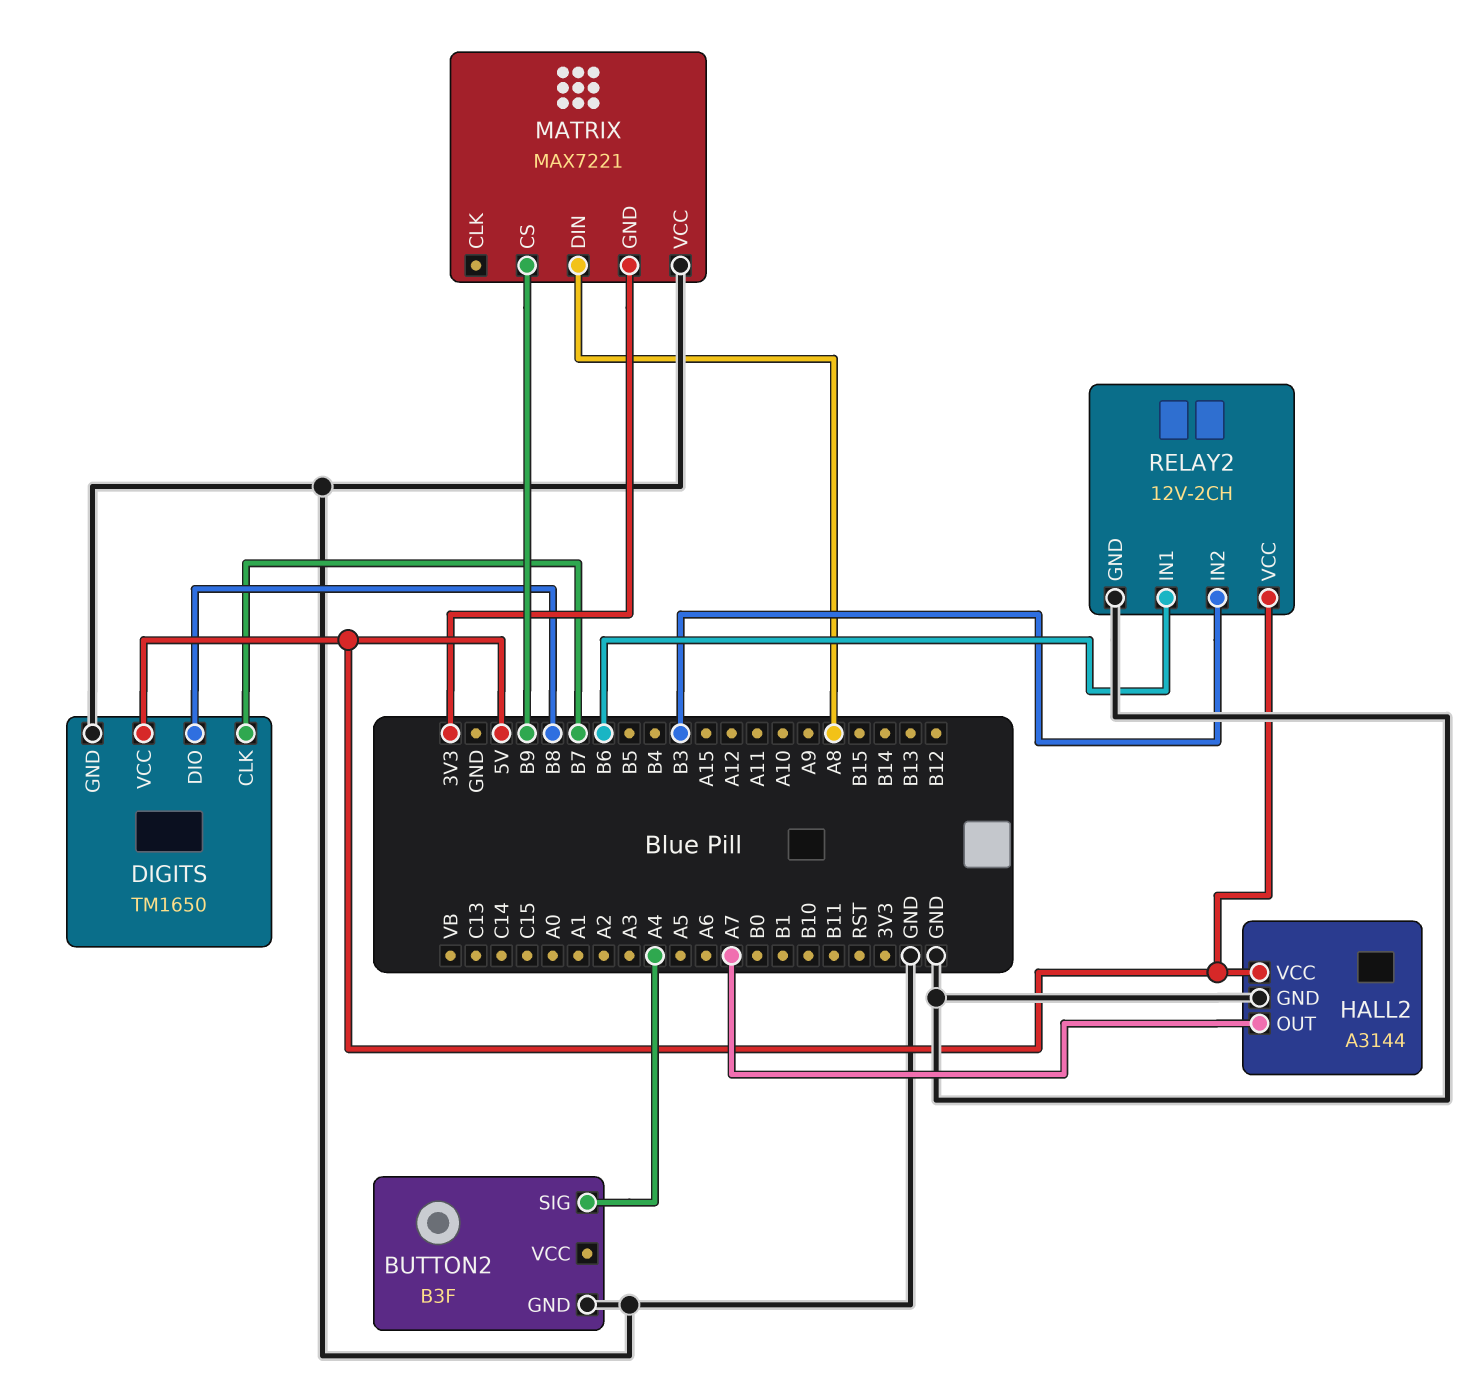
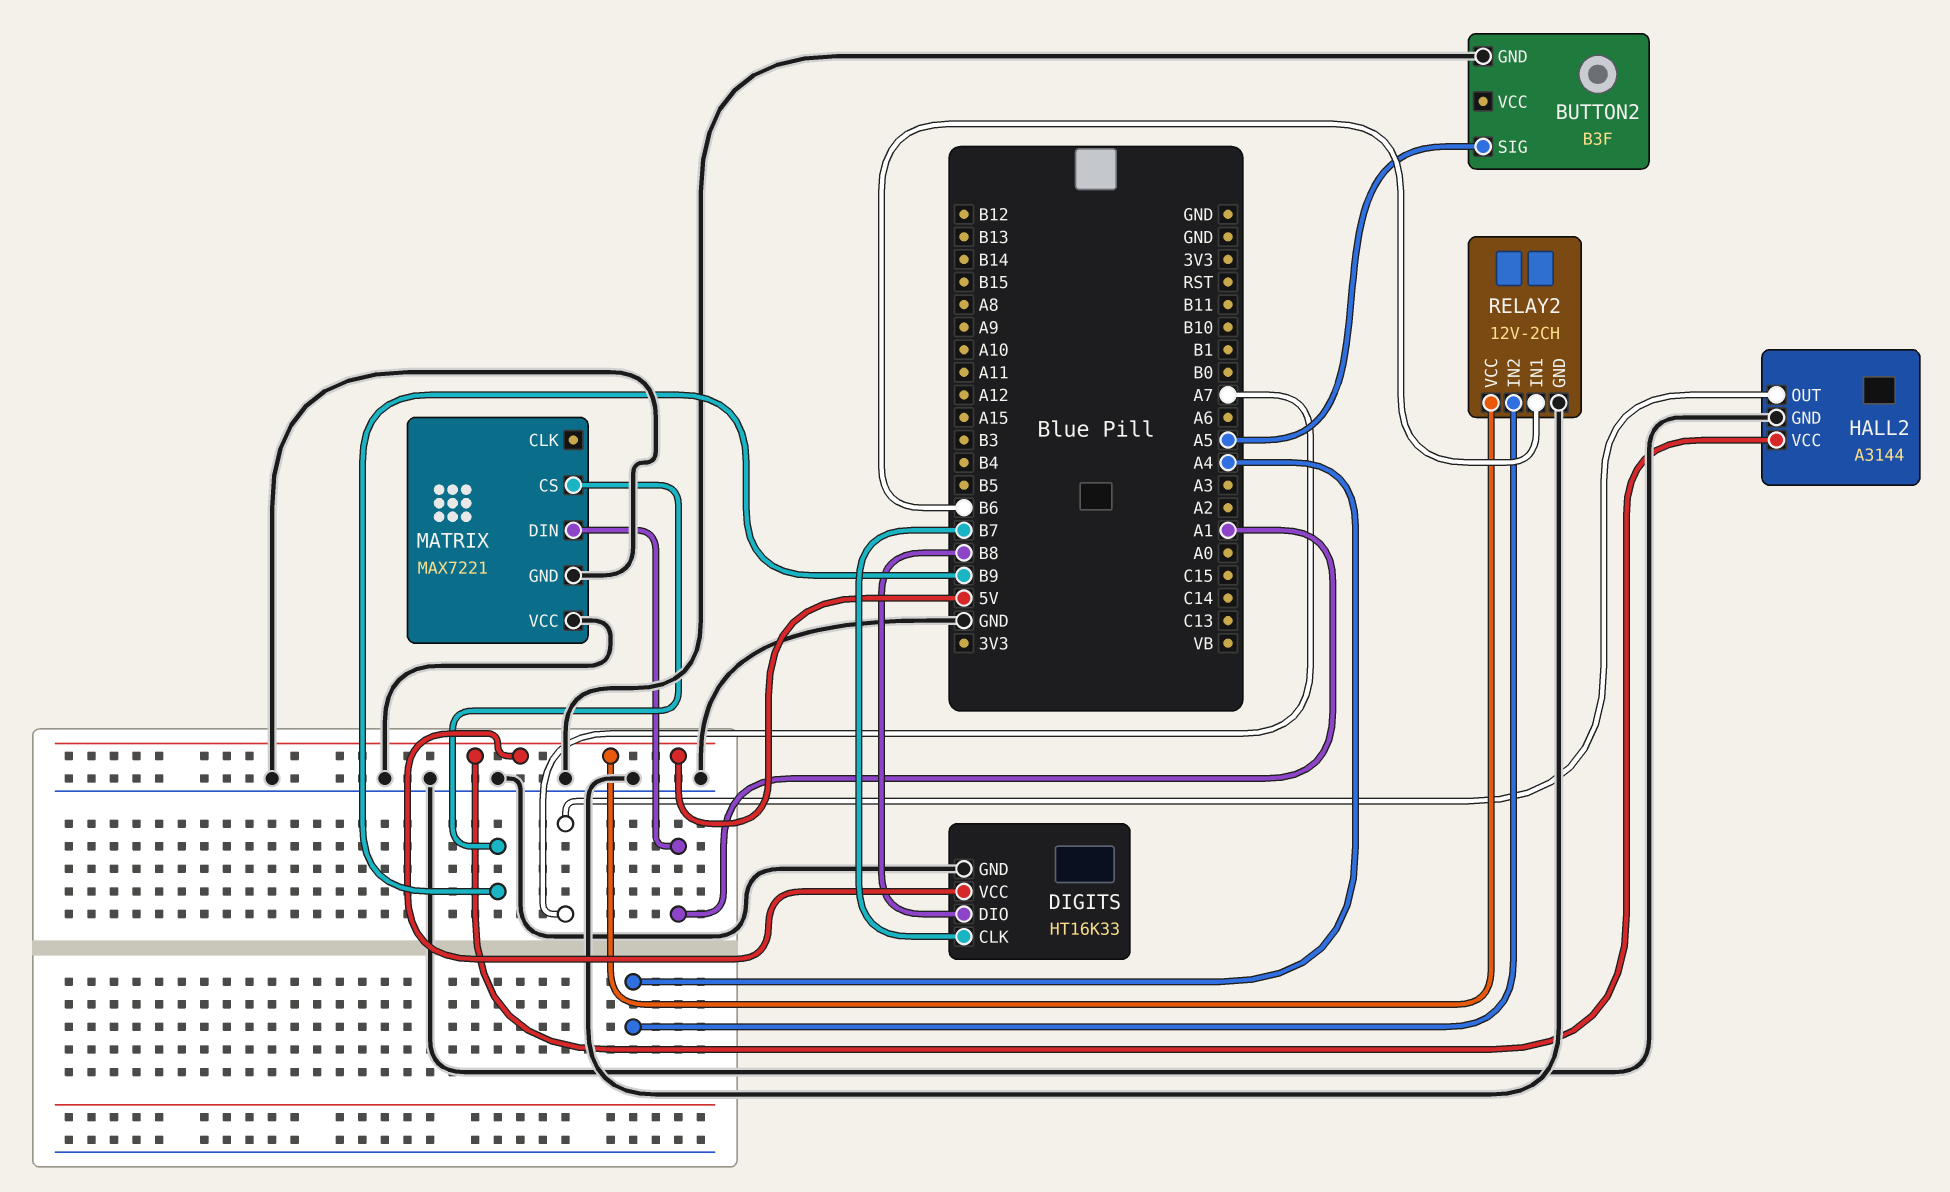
BUTTON2 pin SIG: A4 -> A5
DIGITS: TM1650 -> HT16K33
MATRIX pin DIN: A8 -> A1
MATRIX pin GND: 3V3 -> GND
RELAY2 pin IN2: B3 -> A4

